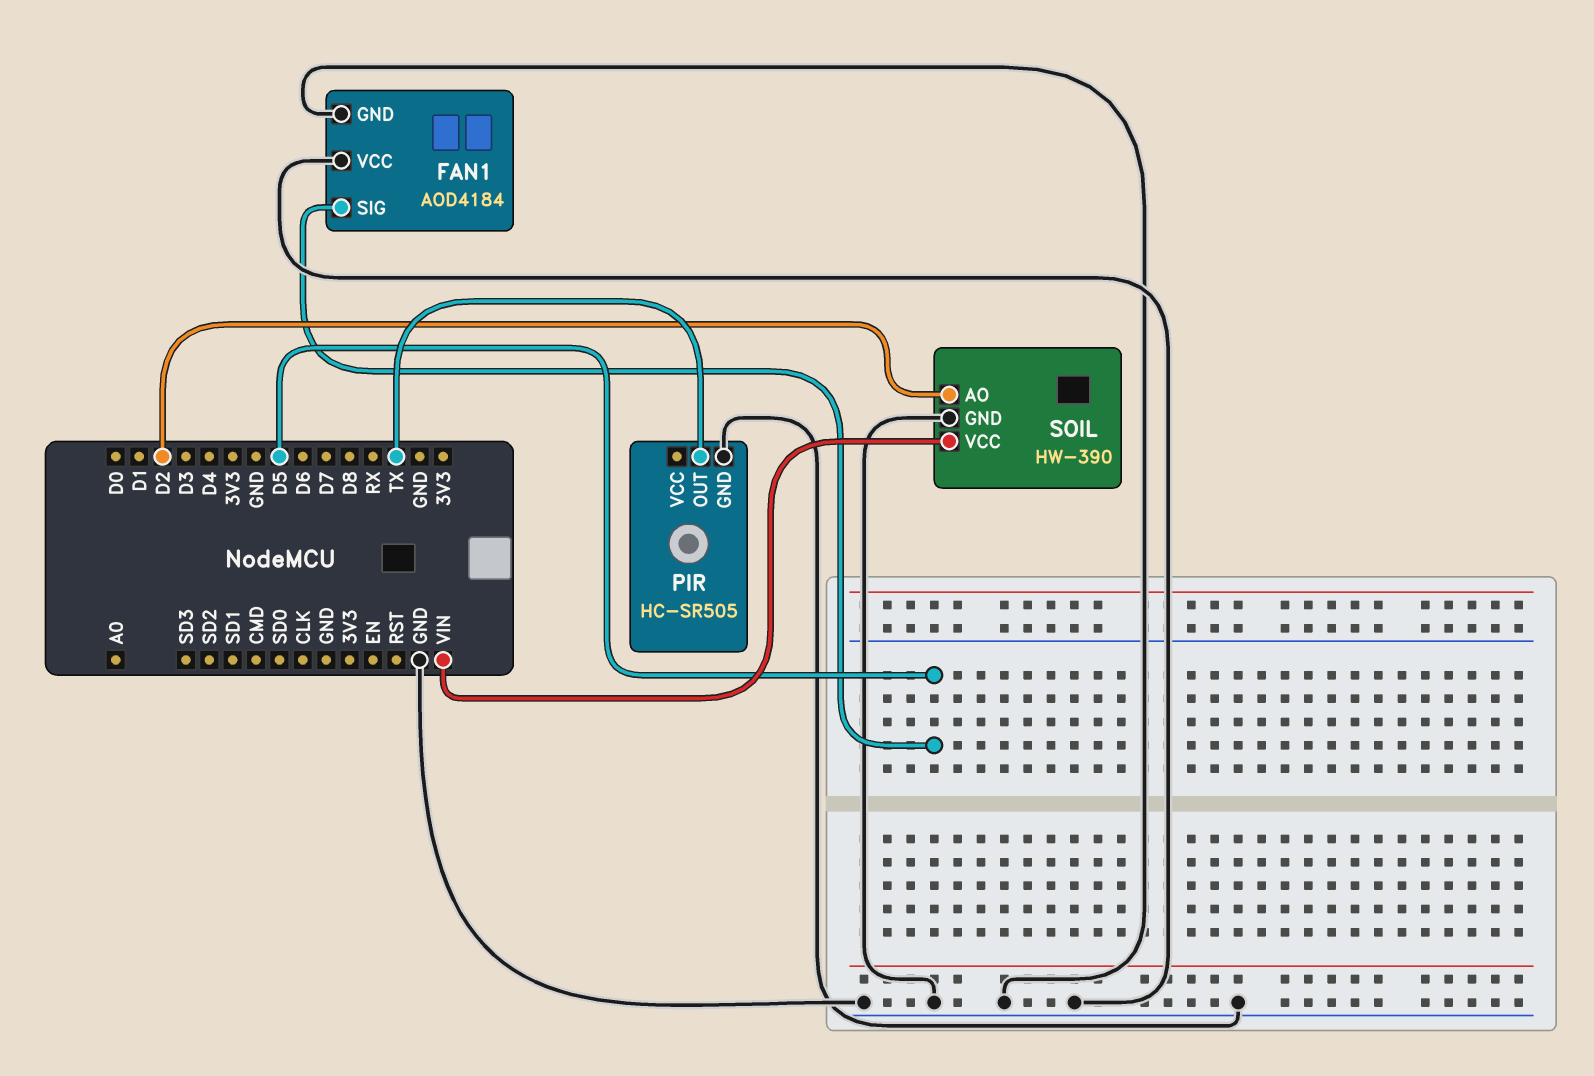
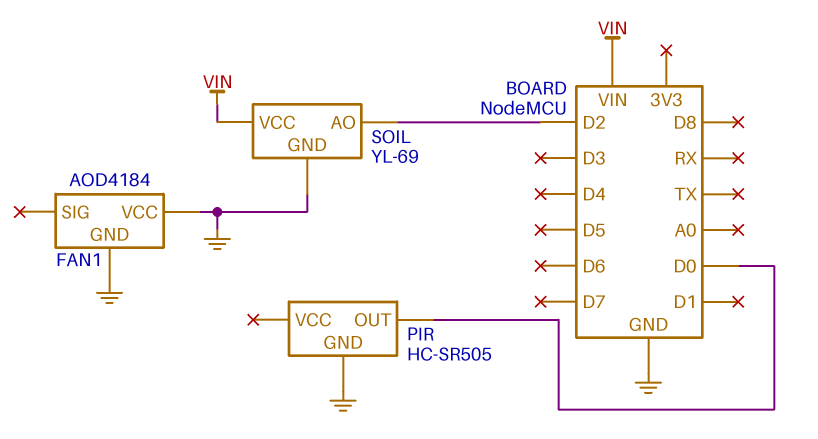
FAN1 pin SIG: D5 -> none
PIR pin OUT: TX -> D0
SOIL: HW-390 -> YL-69

